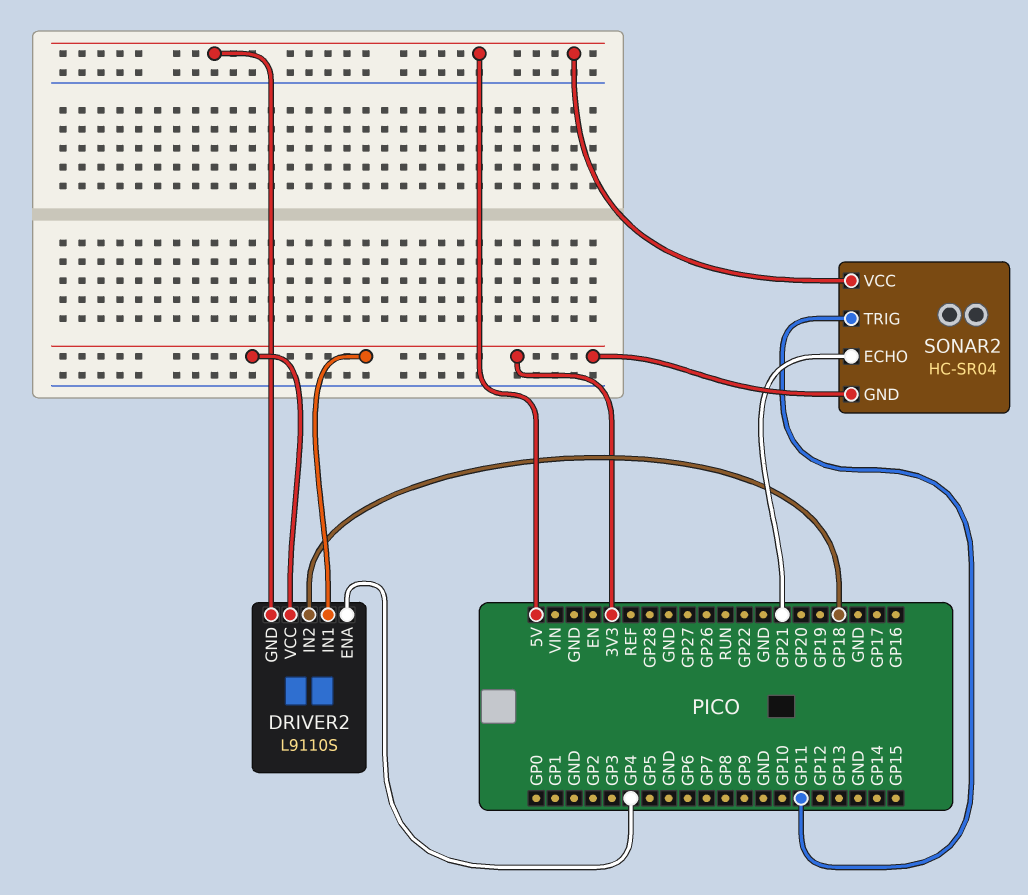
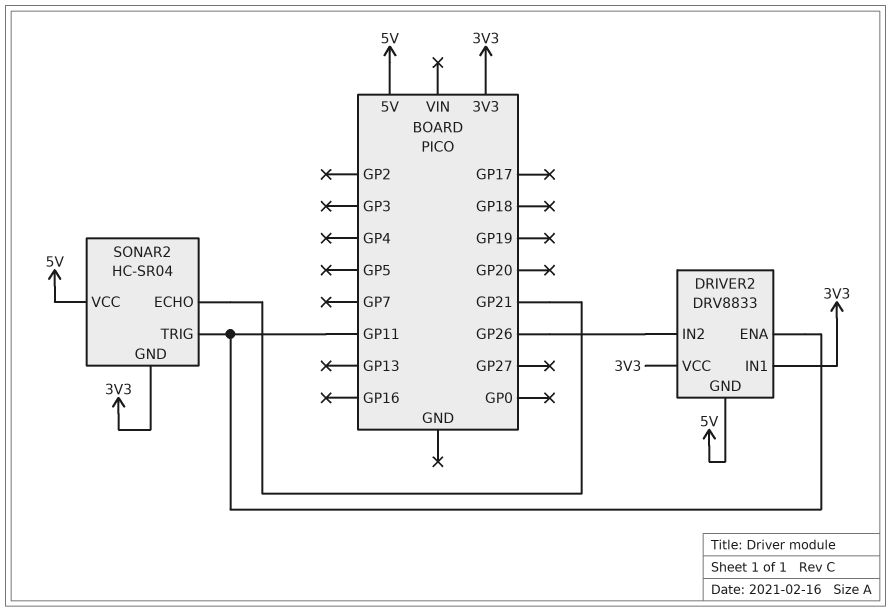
DRIVER2: L9110S -> DRV8833
DRIVER2 pin ENA: GP4 -> GP11
DRIVER2 pin IN2: GP18 -> GP26

